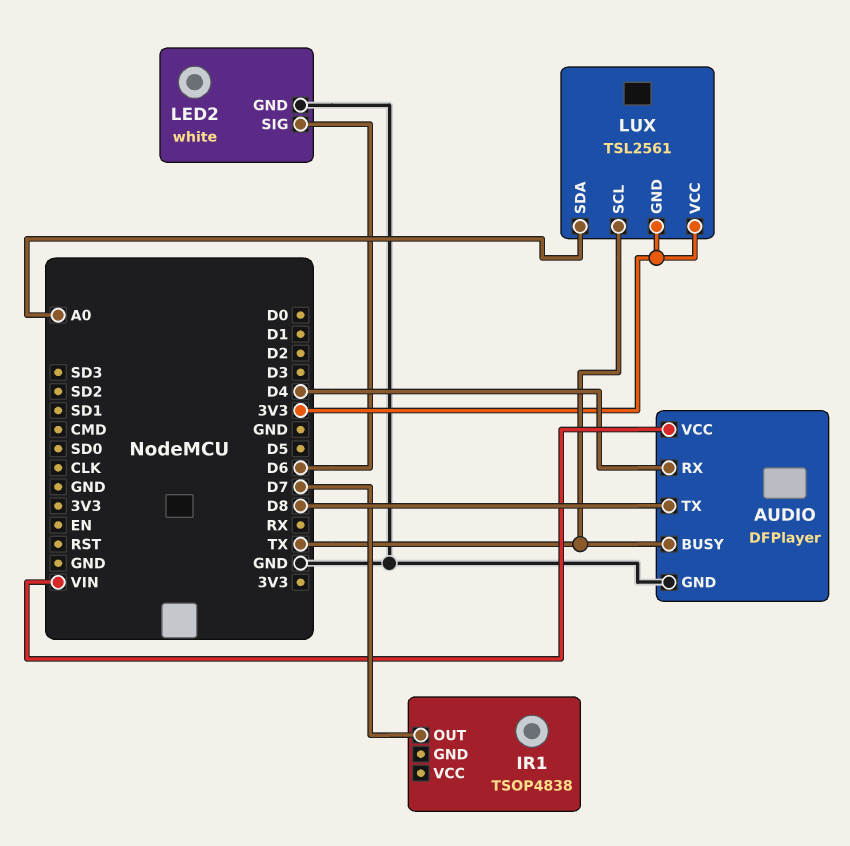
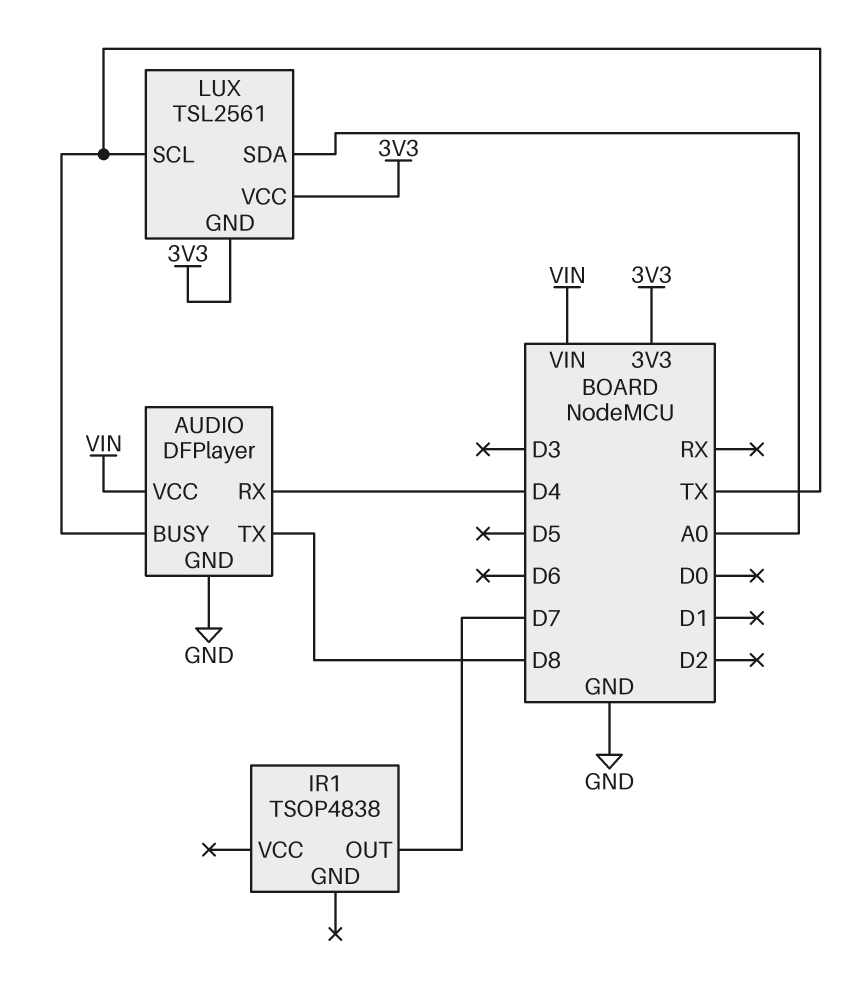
LED2: white -> none
LED2 pin GND: GND -> none
LED2 pin SIG: D6 -> none

